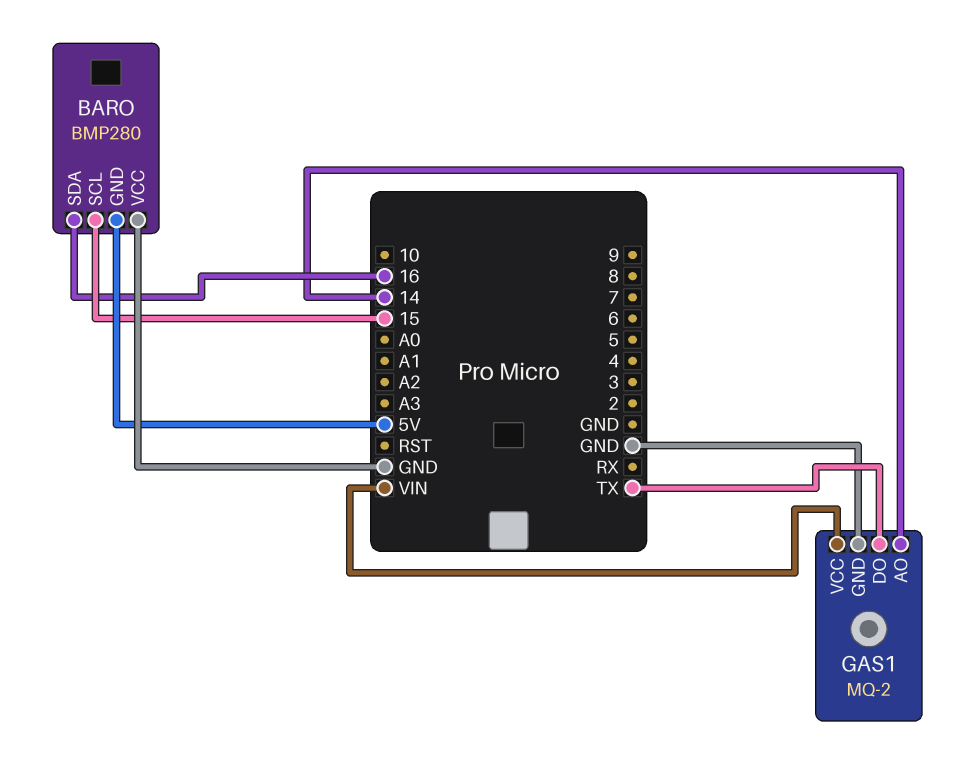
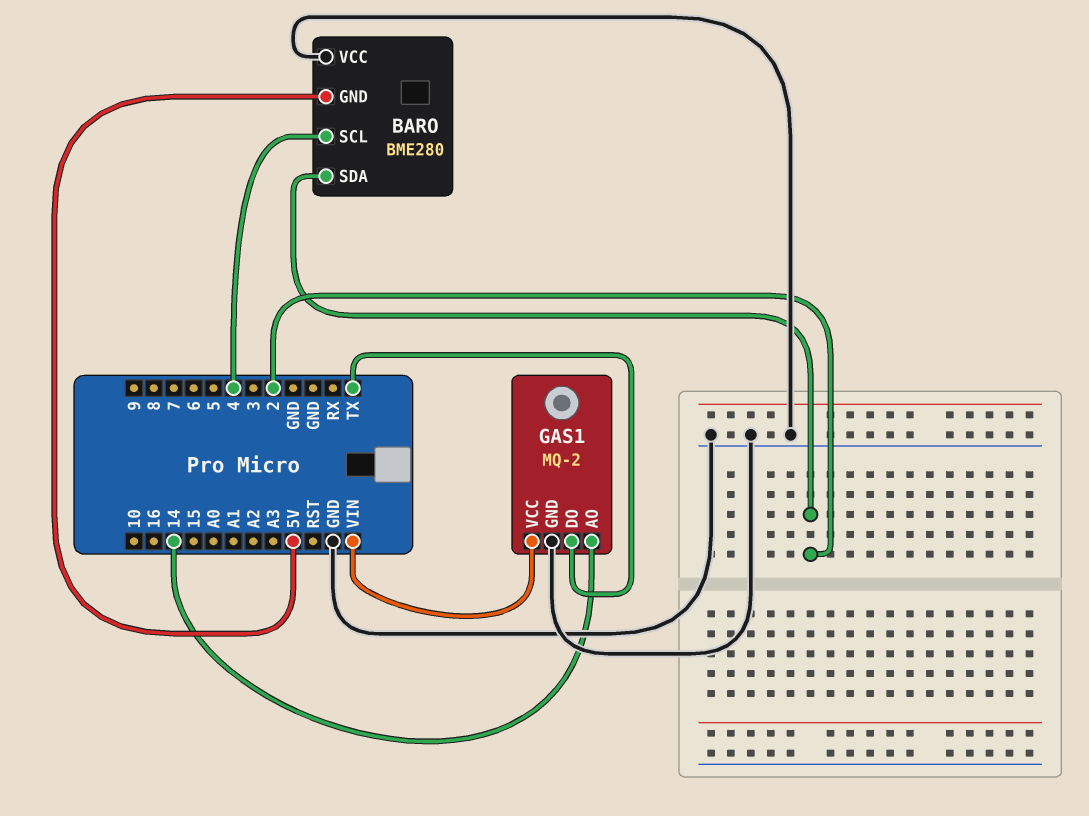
BARO: BMP280 -> BME280
BARO pin SCL: 15 -> 4
BARO pin SDA: 16 -> 2

